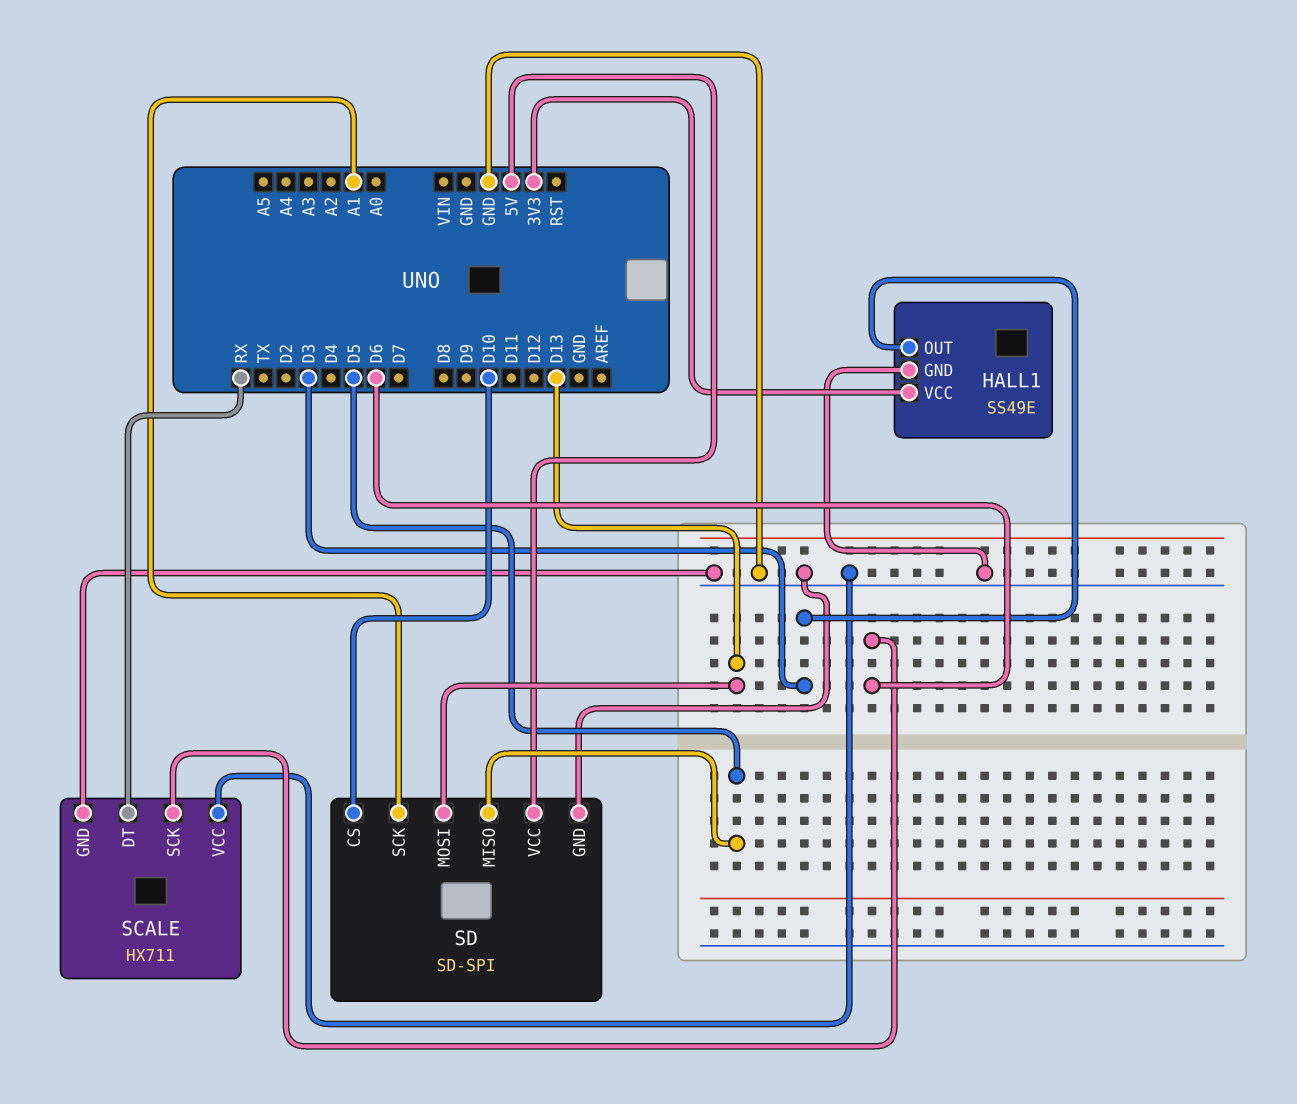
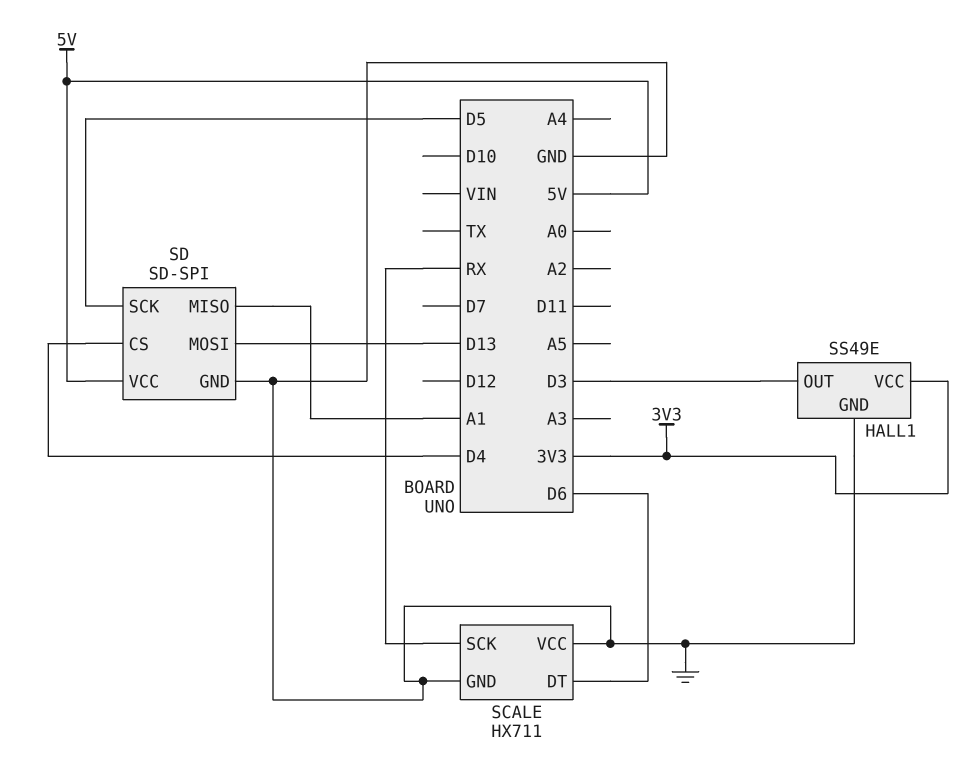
SCALE pin DT: RX -> D6
SCALE pin SCK: D6 -> RX
SD pin CS: D10 -> D4
SD pin MISO: D5 -> A1
SD pin SCK: A1 -> D5

